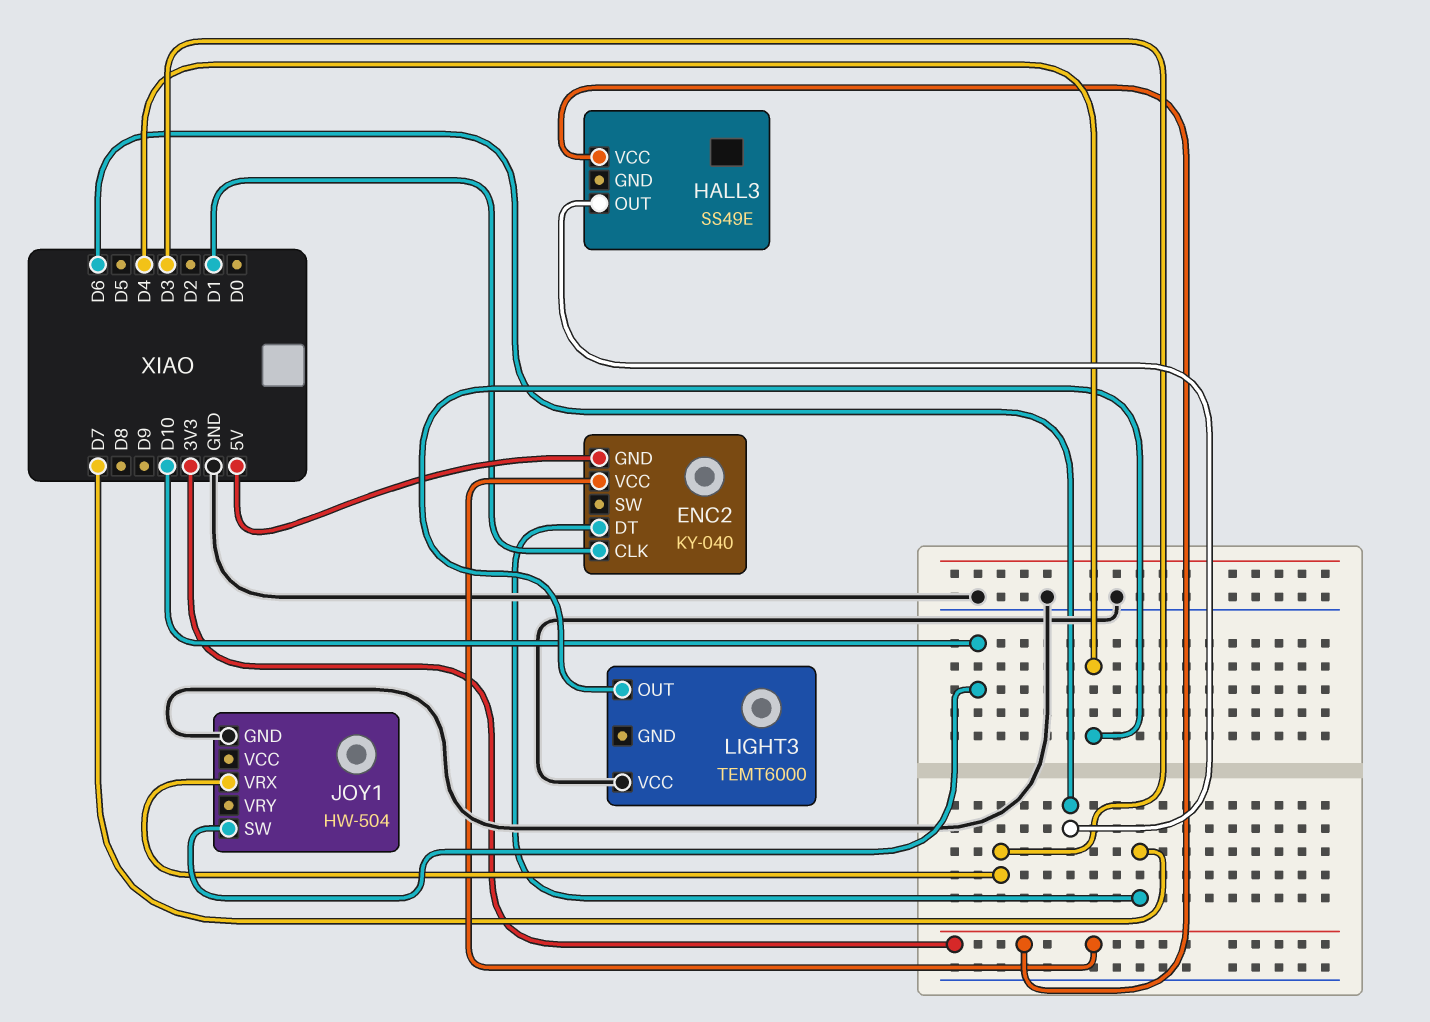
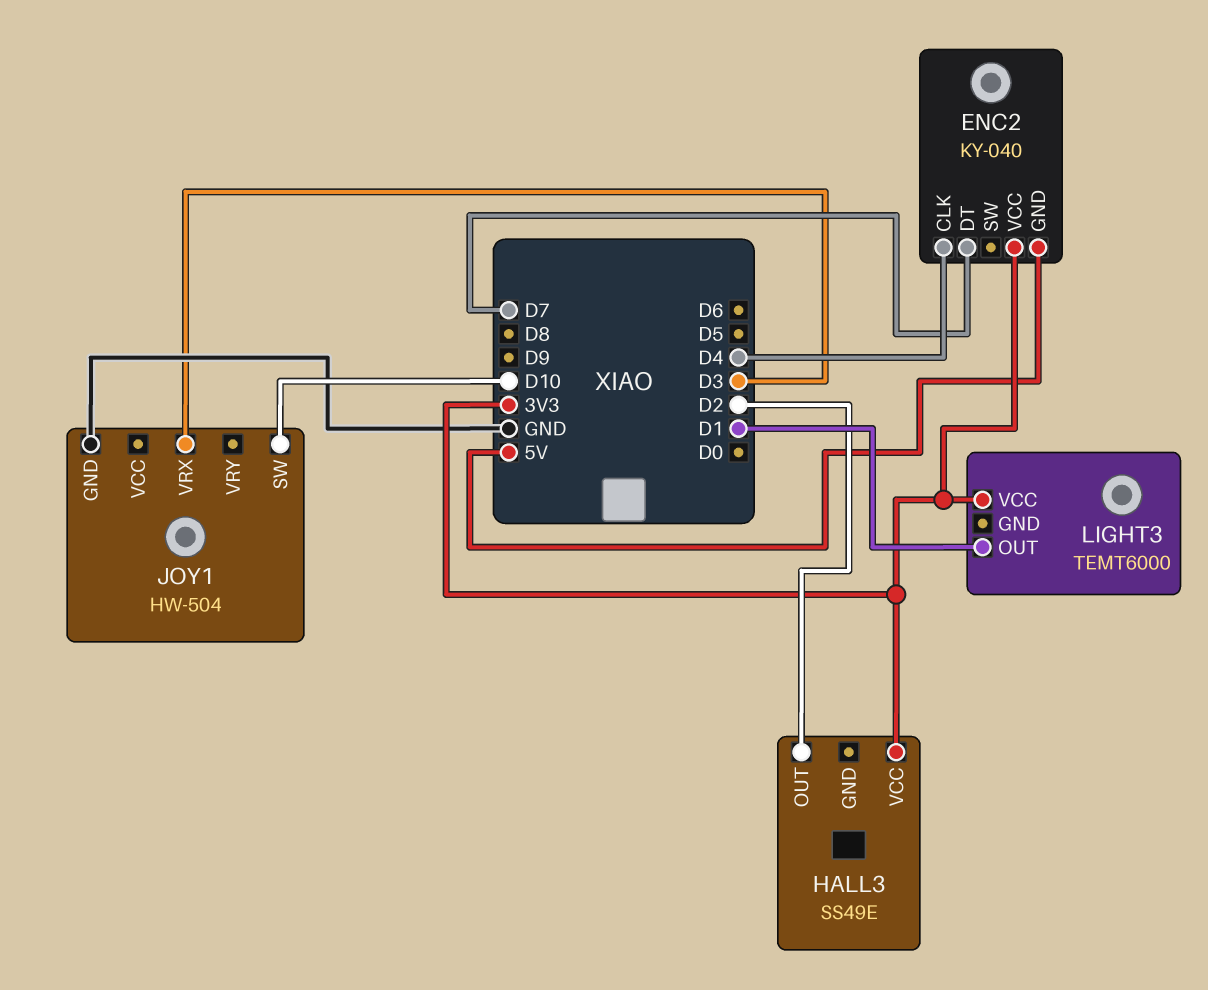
ENC2 pin CLK: D1 -> D4
HALL3 pin OUT: D6 -> D2
LIGHT3 pin OUT: D4 -> D1
LIGHT3 pin VCC: GND -> 3V3

